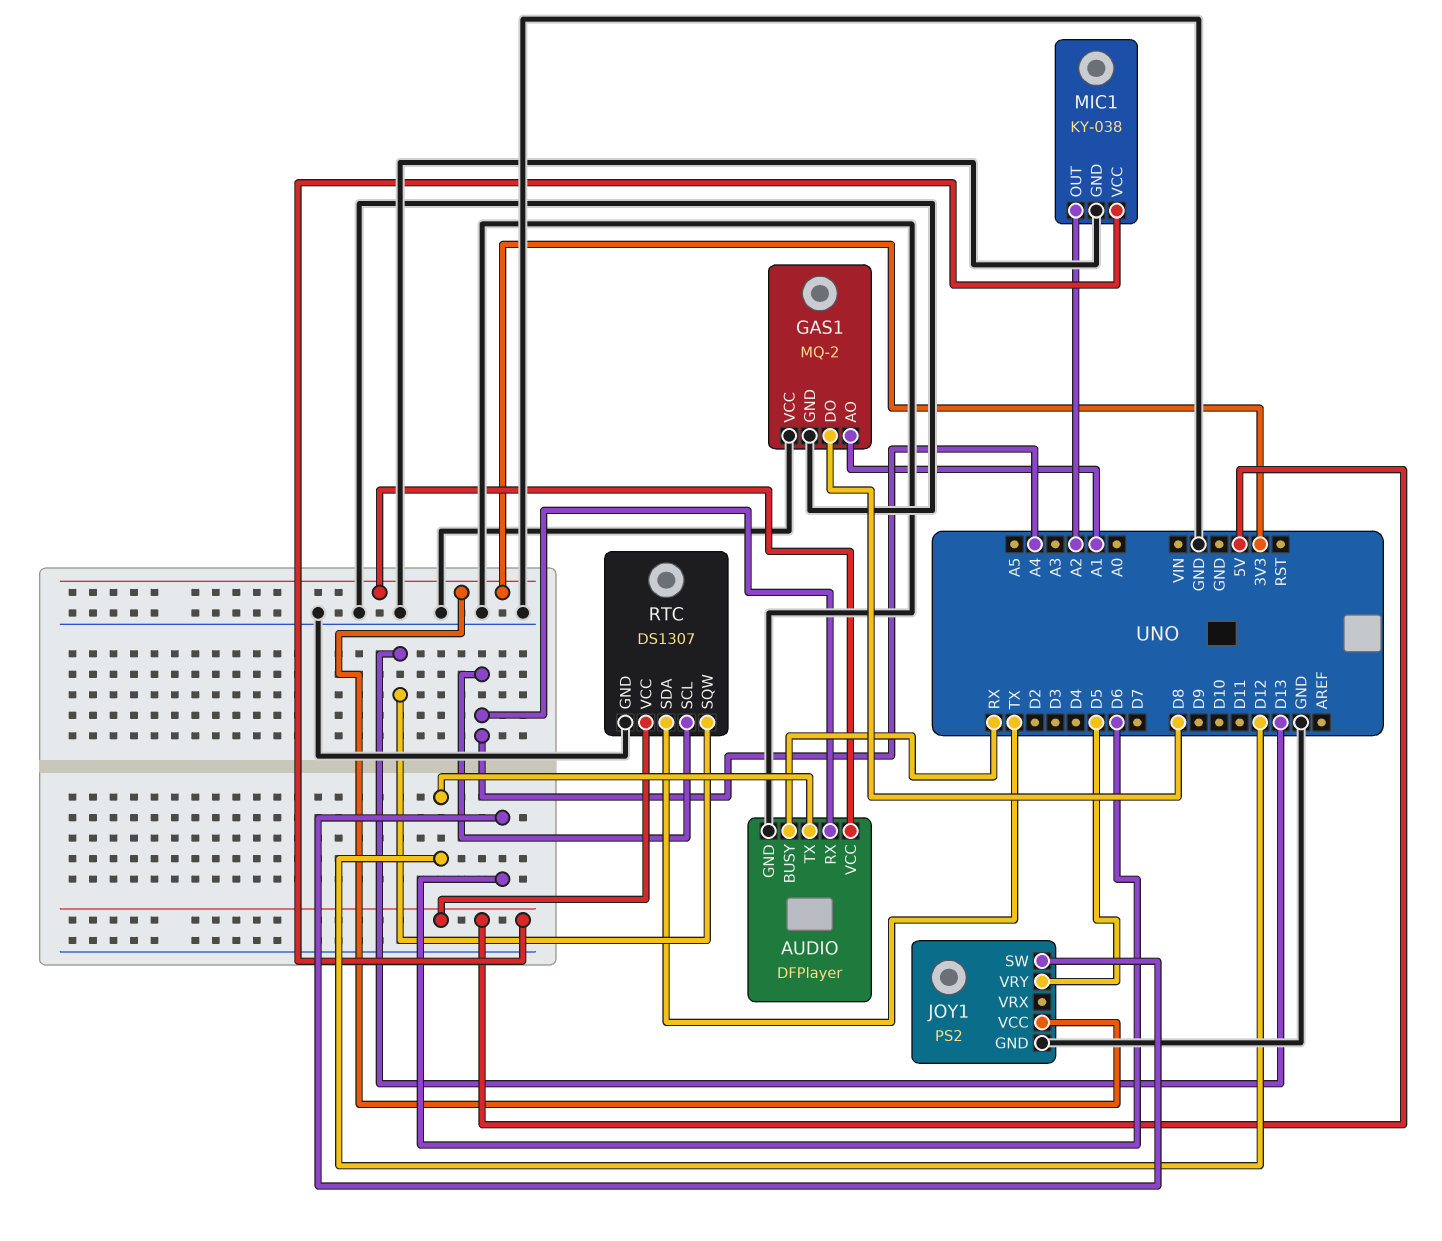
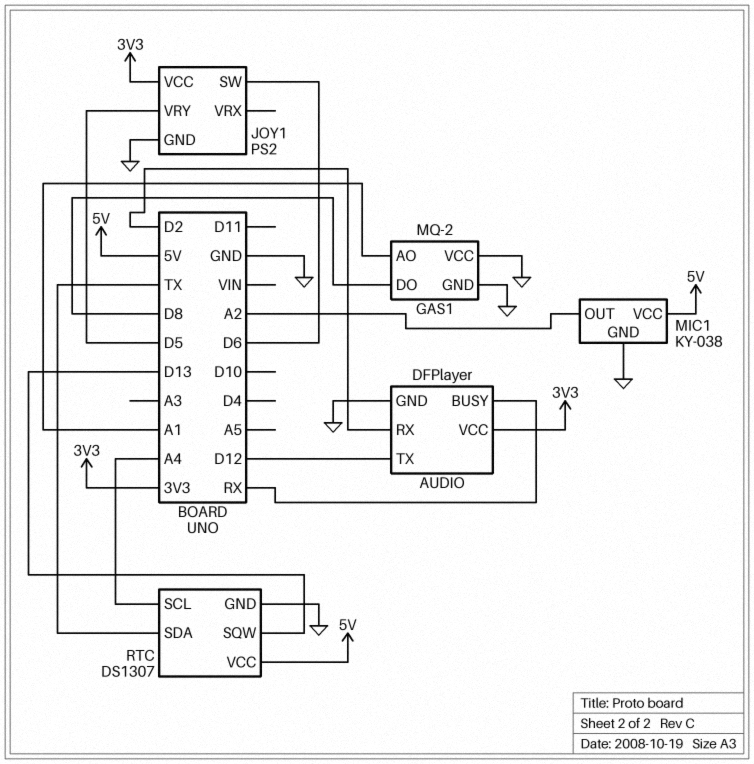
AUDIO pin RX: A4 -> D2

